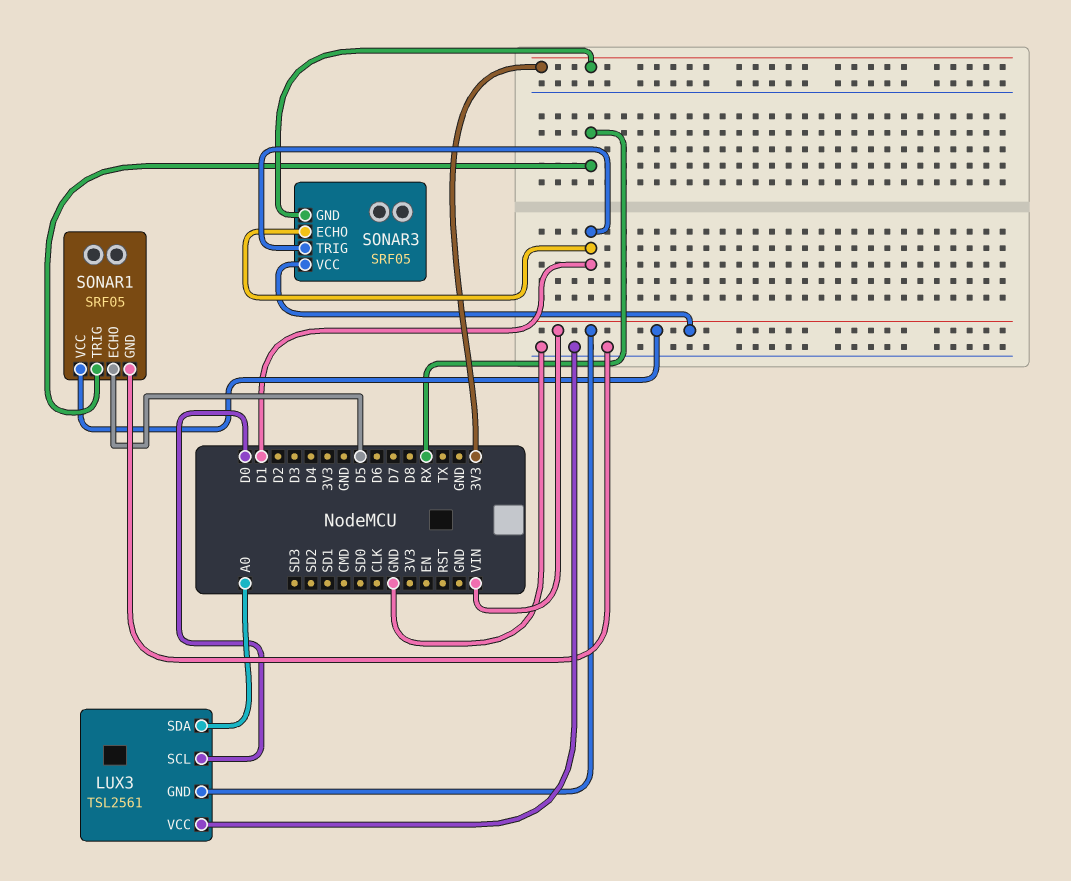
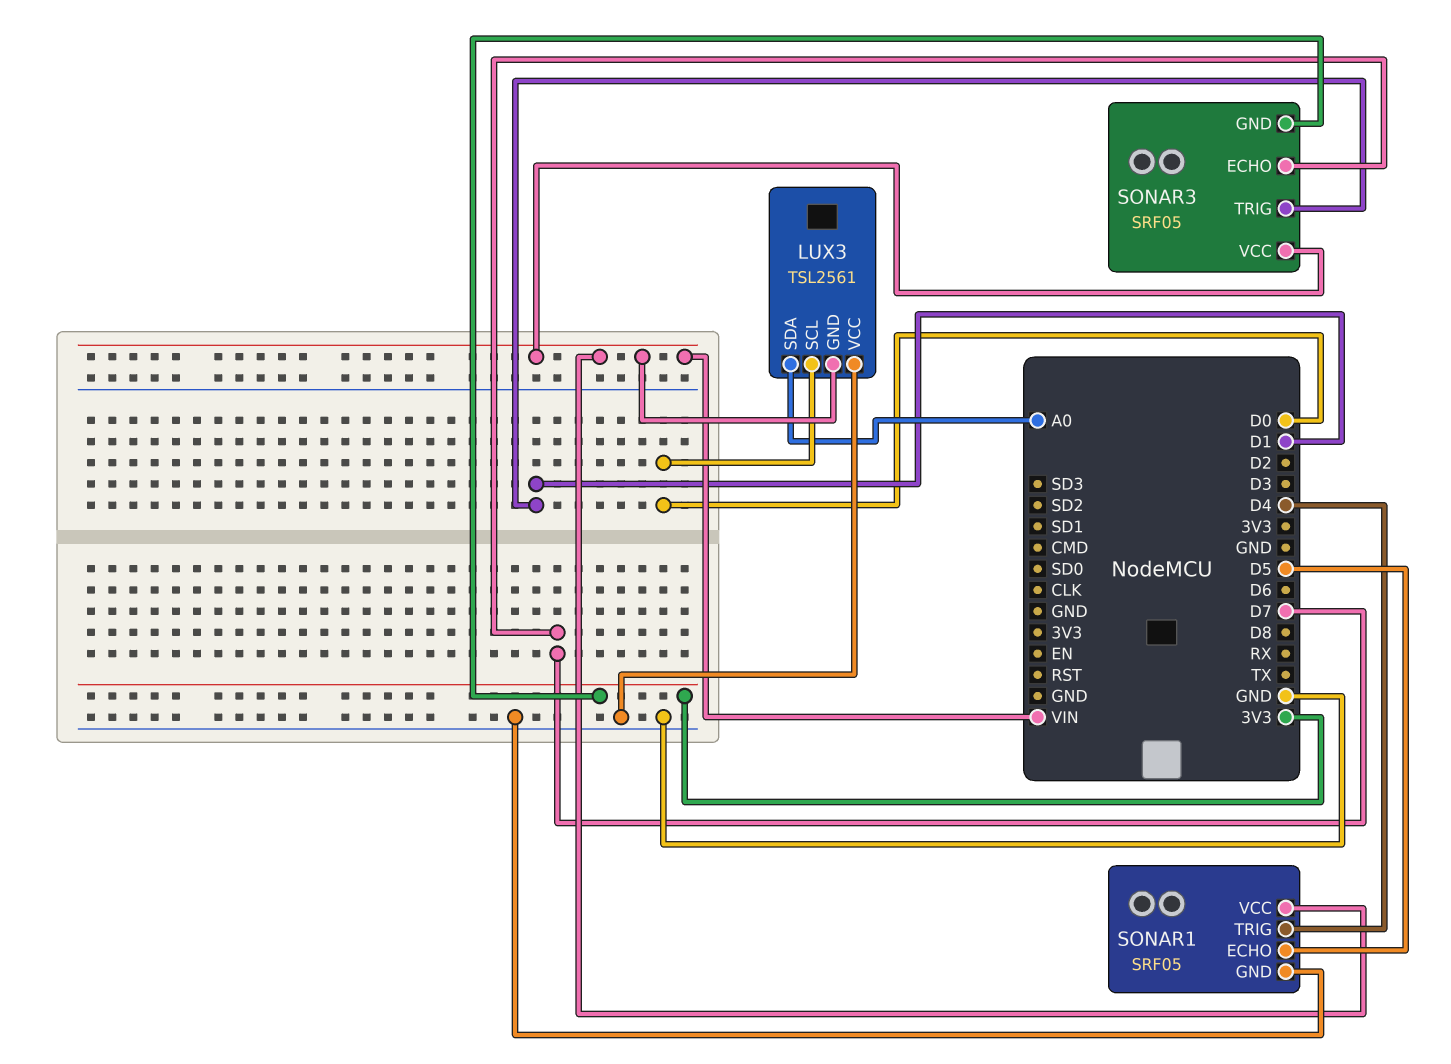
SONAR1 pin TRIG: RX -> D4
SONAR3 pin ECHO: D1 -> D7

